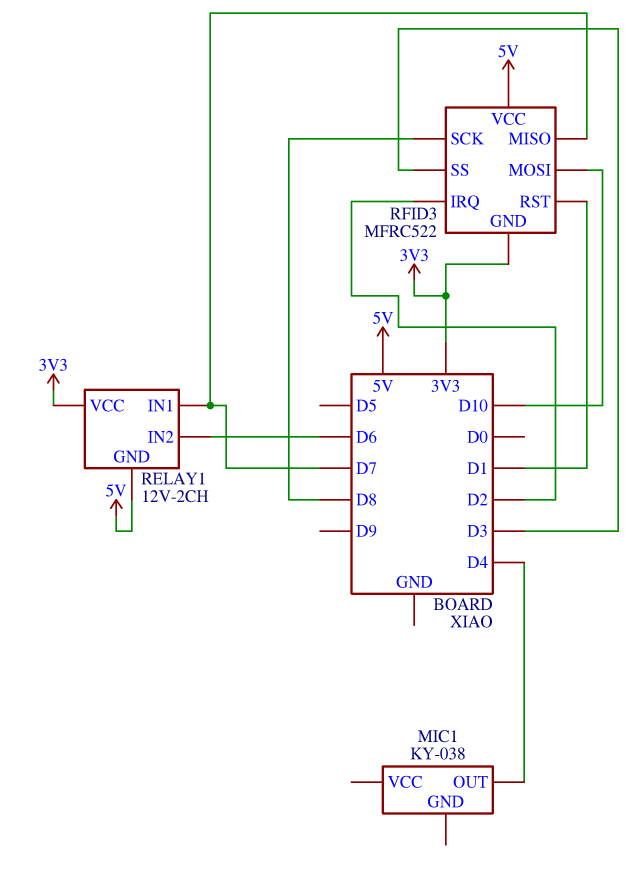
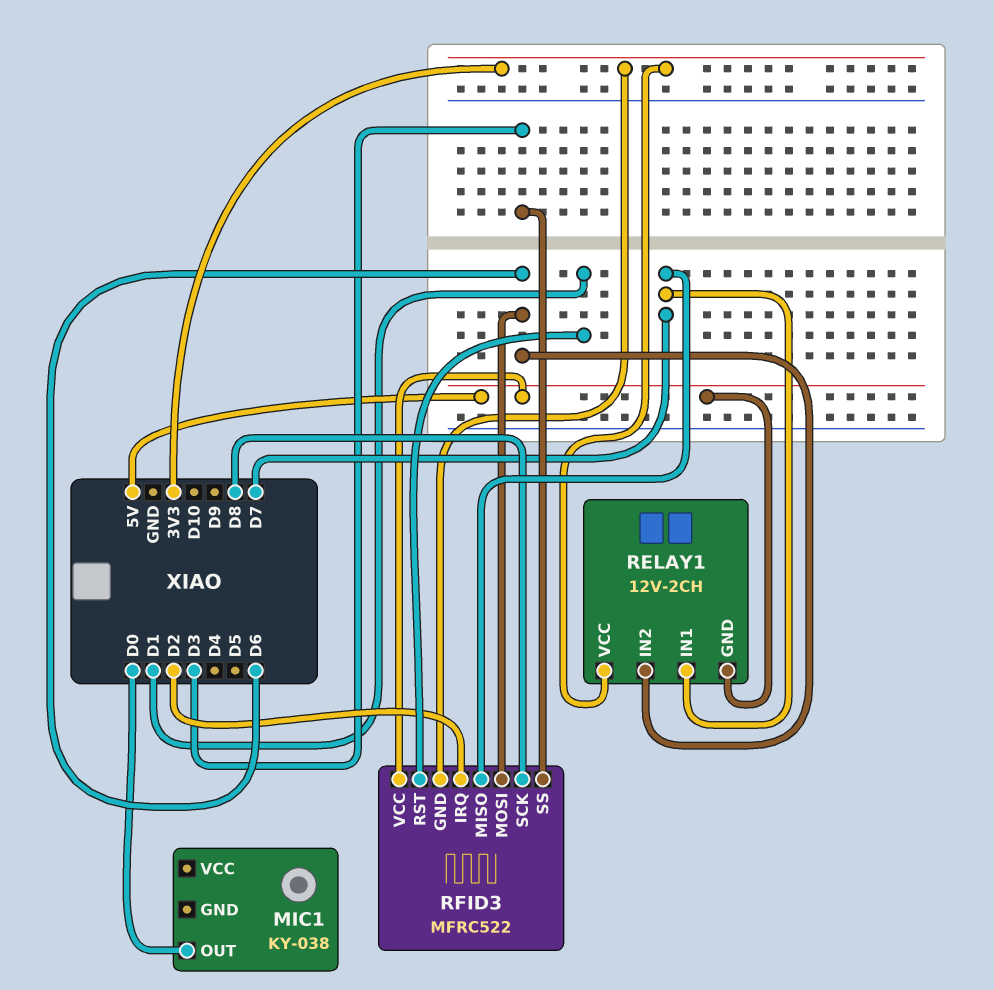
MIC1 pin OUT: D4 -> D0
RFID3 pin MOSI: D10 -> D6

